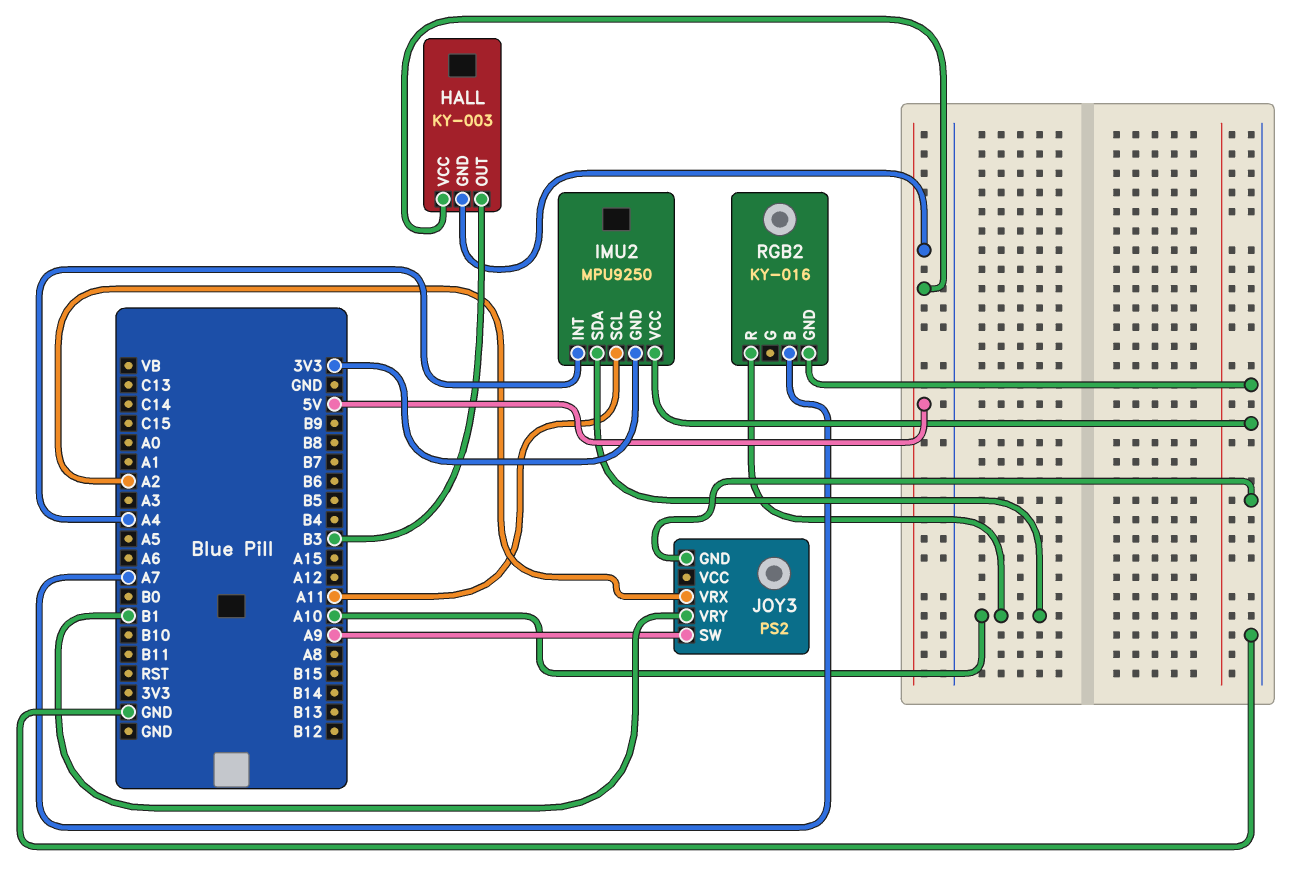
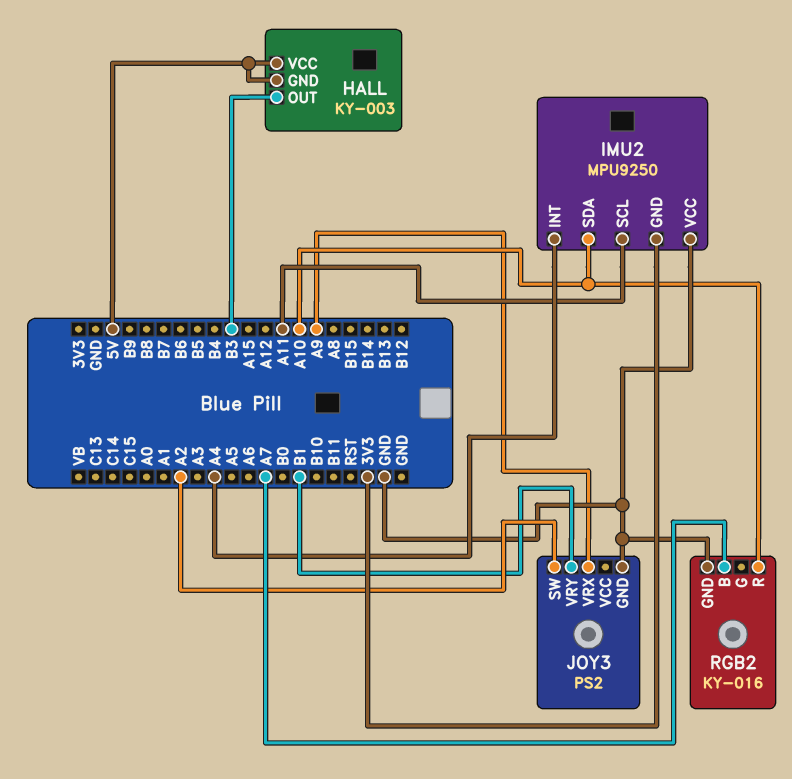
JOY3 pin SW: A9 -> A2
JOY3 pin VRX: A2 -> A9

